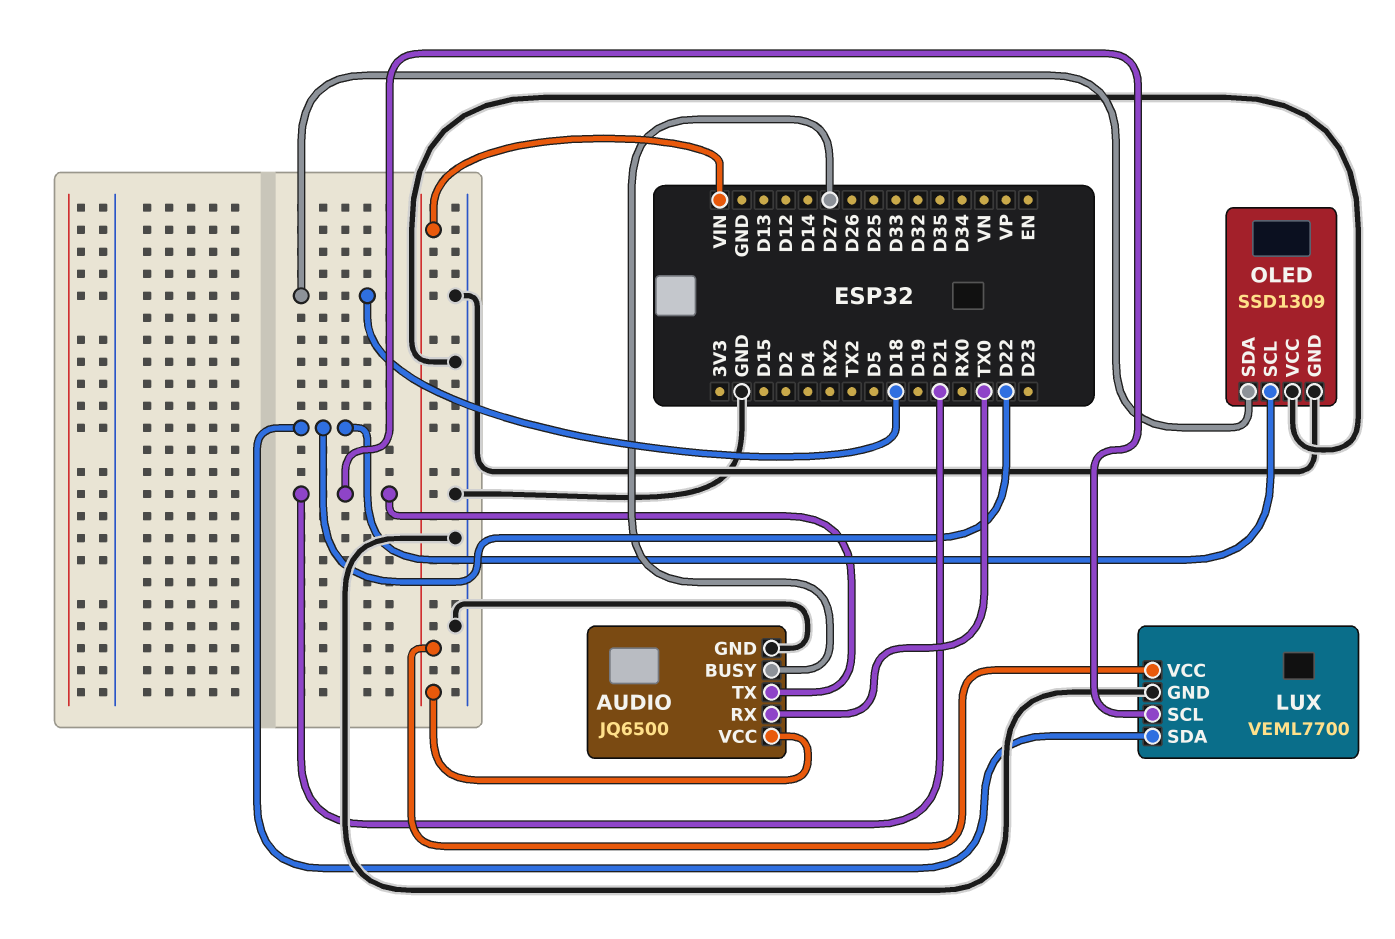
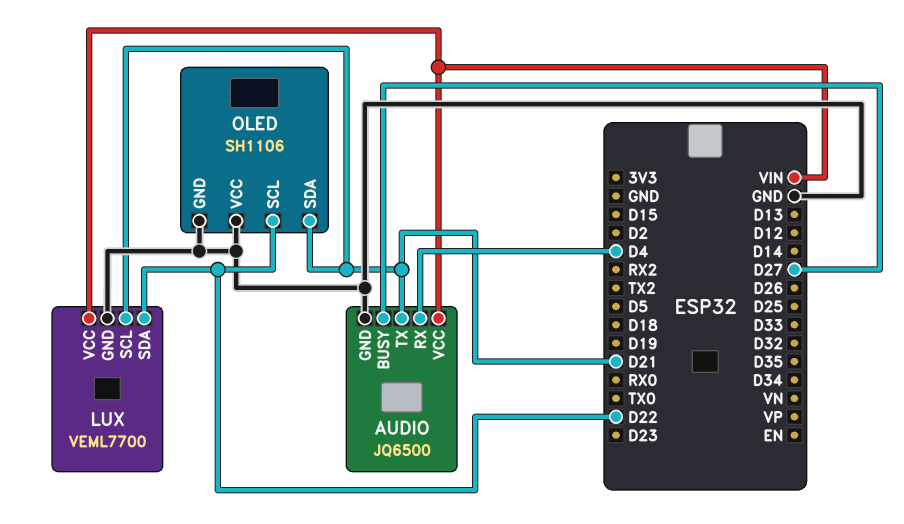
AUDIO pin RX: TX0 -> D4
OLED: SSD1309 -> SH1106
OLED pin SDA: D18 -> D21

